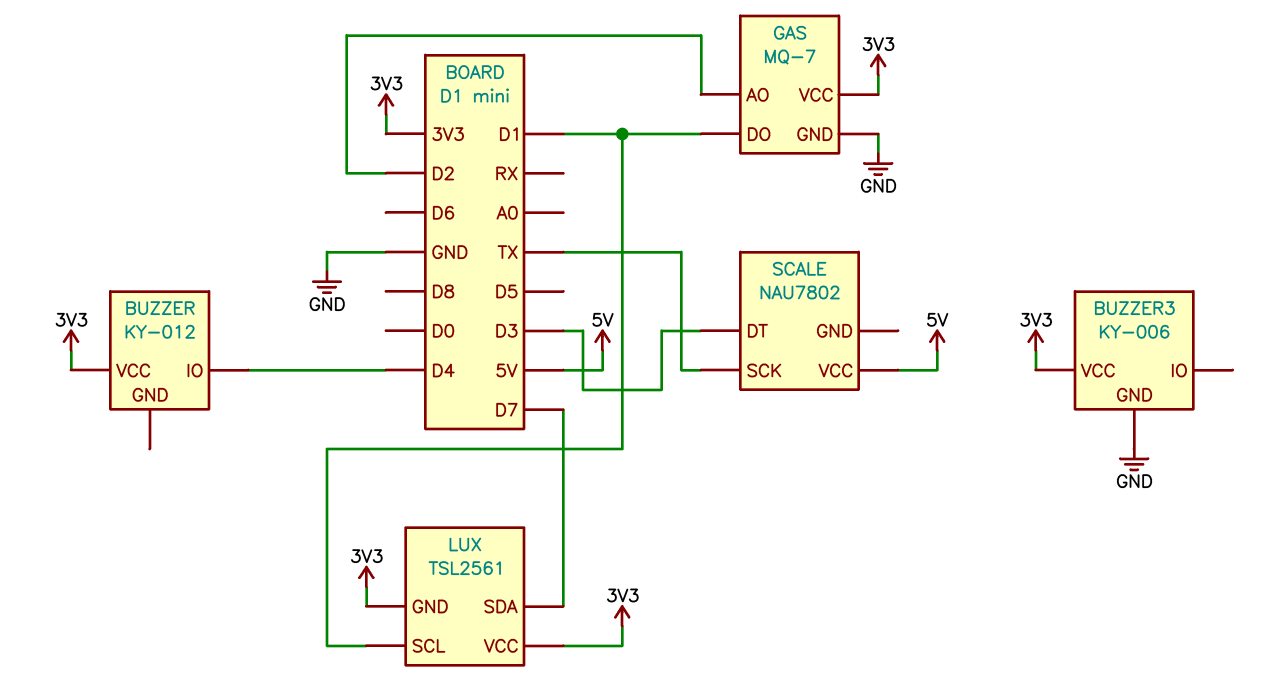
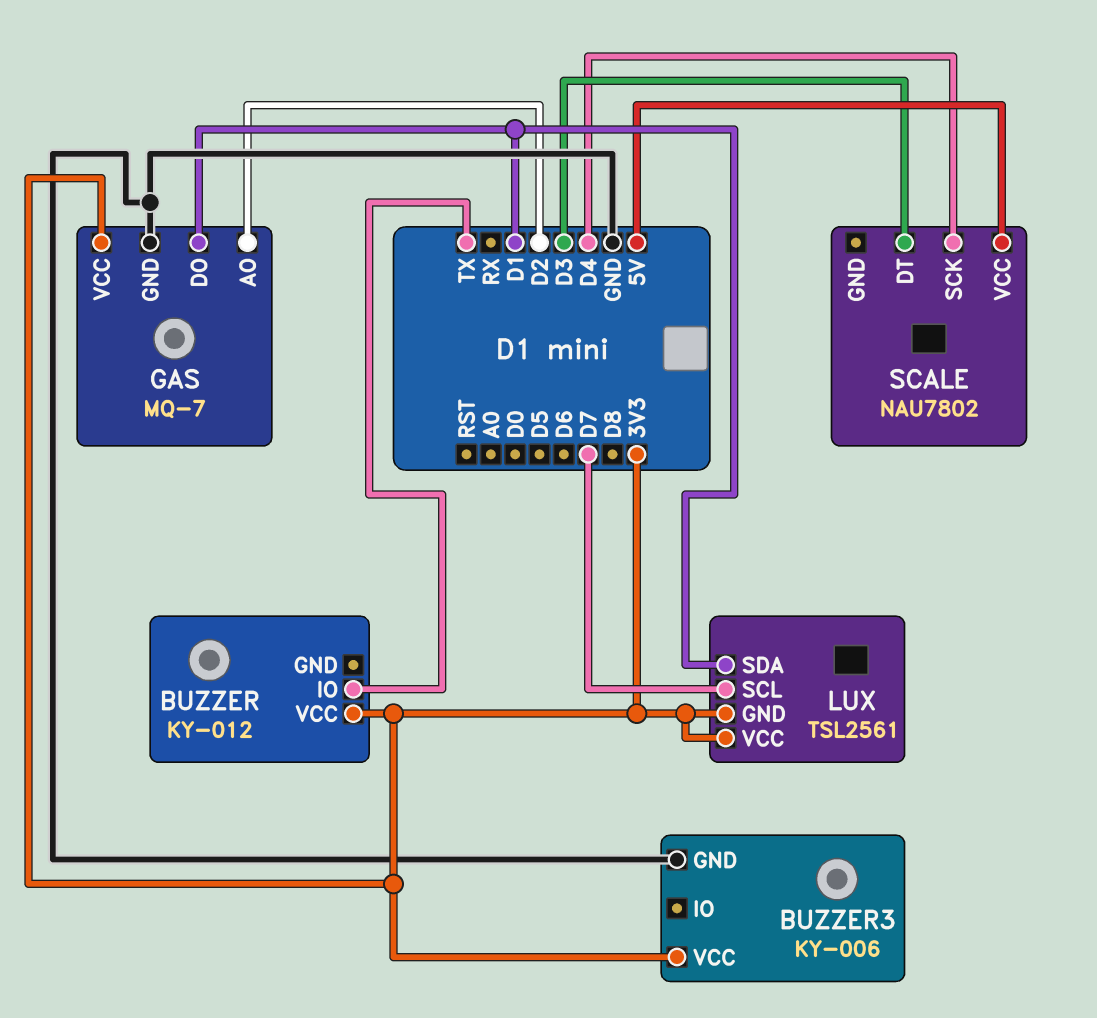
BUZZER pin IO: D4 -> TX
LUX pin SCL: D1 -> D7
LUX pin SDA: D7 -> D1
SCALE pin SCK: TX -> D4

